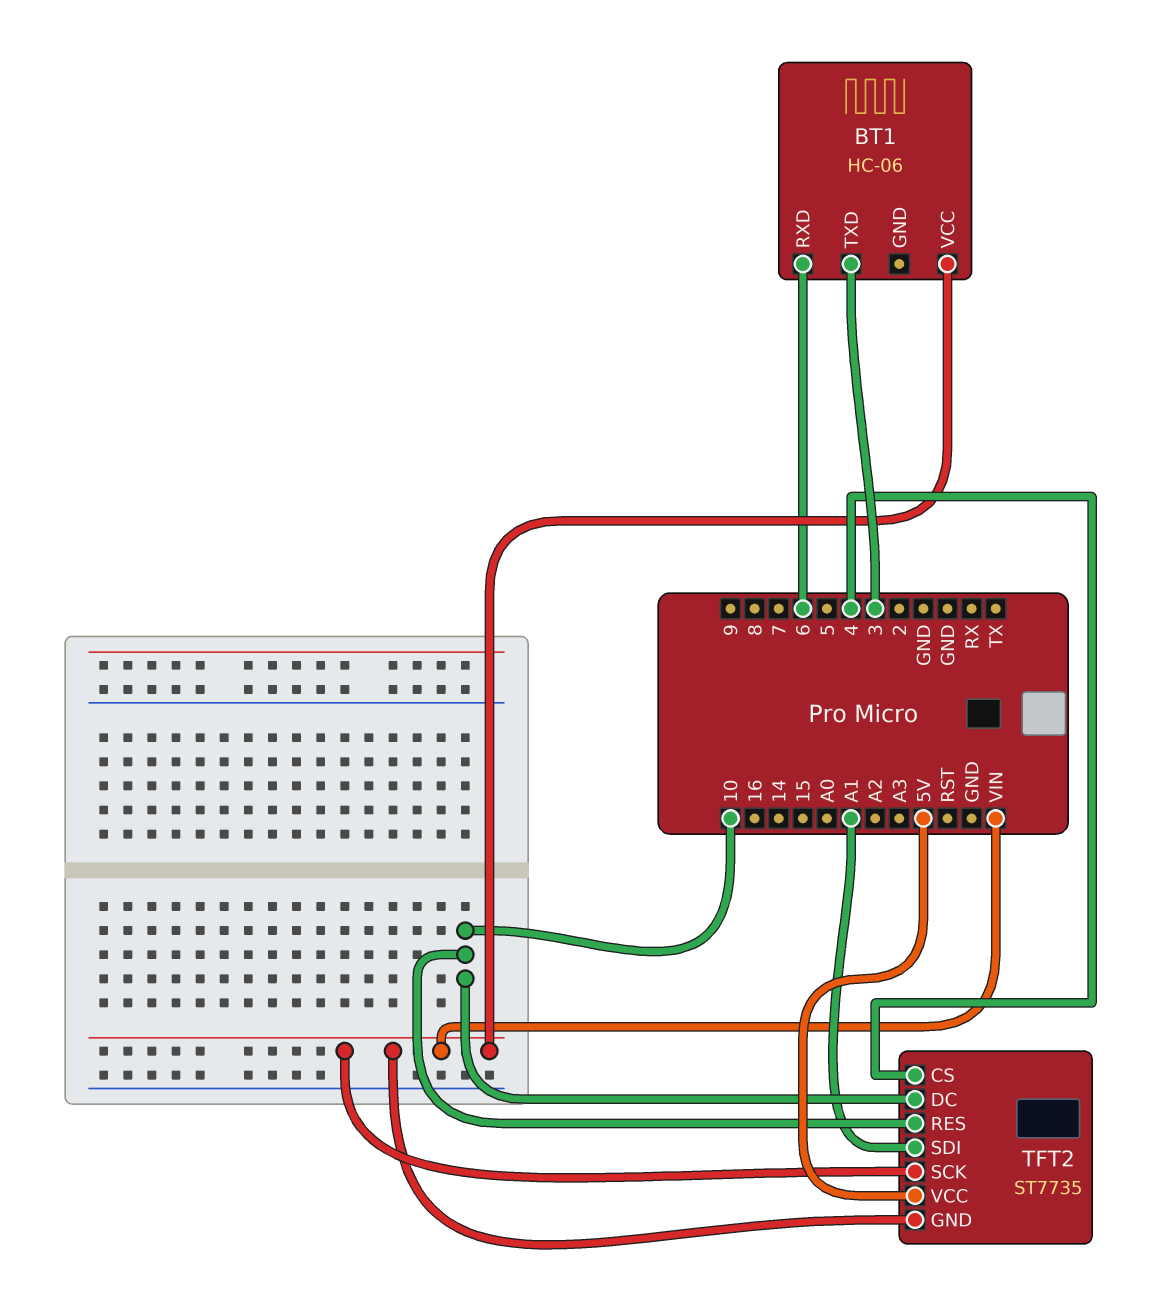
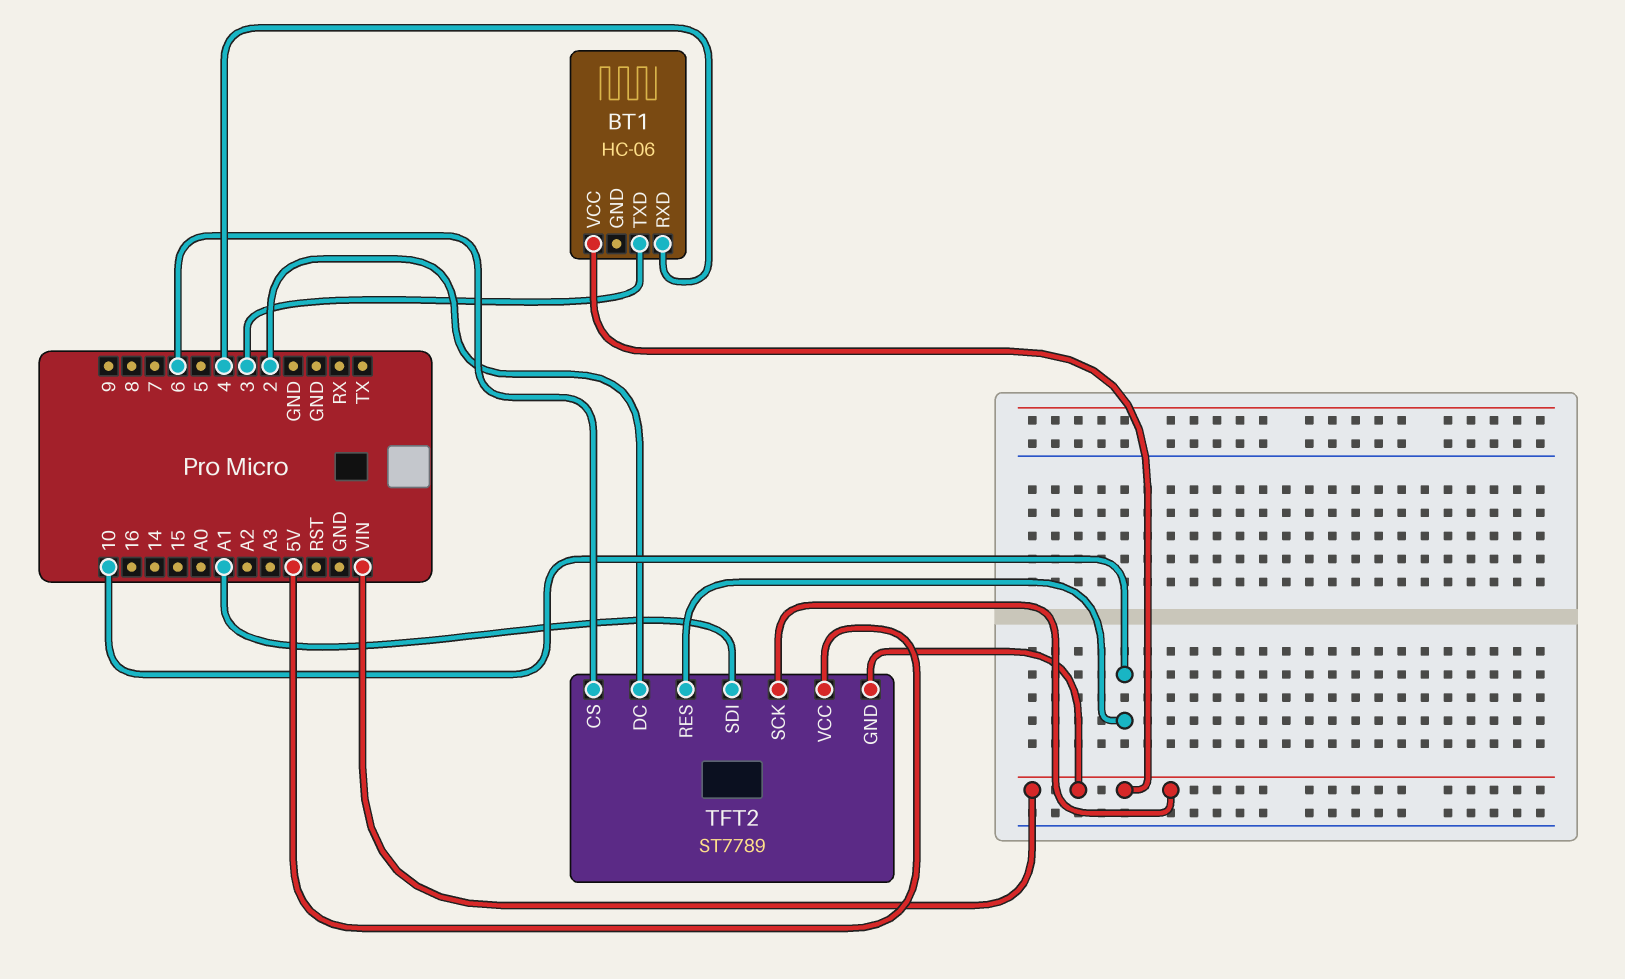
BT1 pin RXD: 6 -> 4
TFT2: ST7735 -> ST7789
TFT2 pin CS: 4 -> 6
TFT2 pin DC: 10 -> 2

